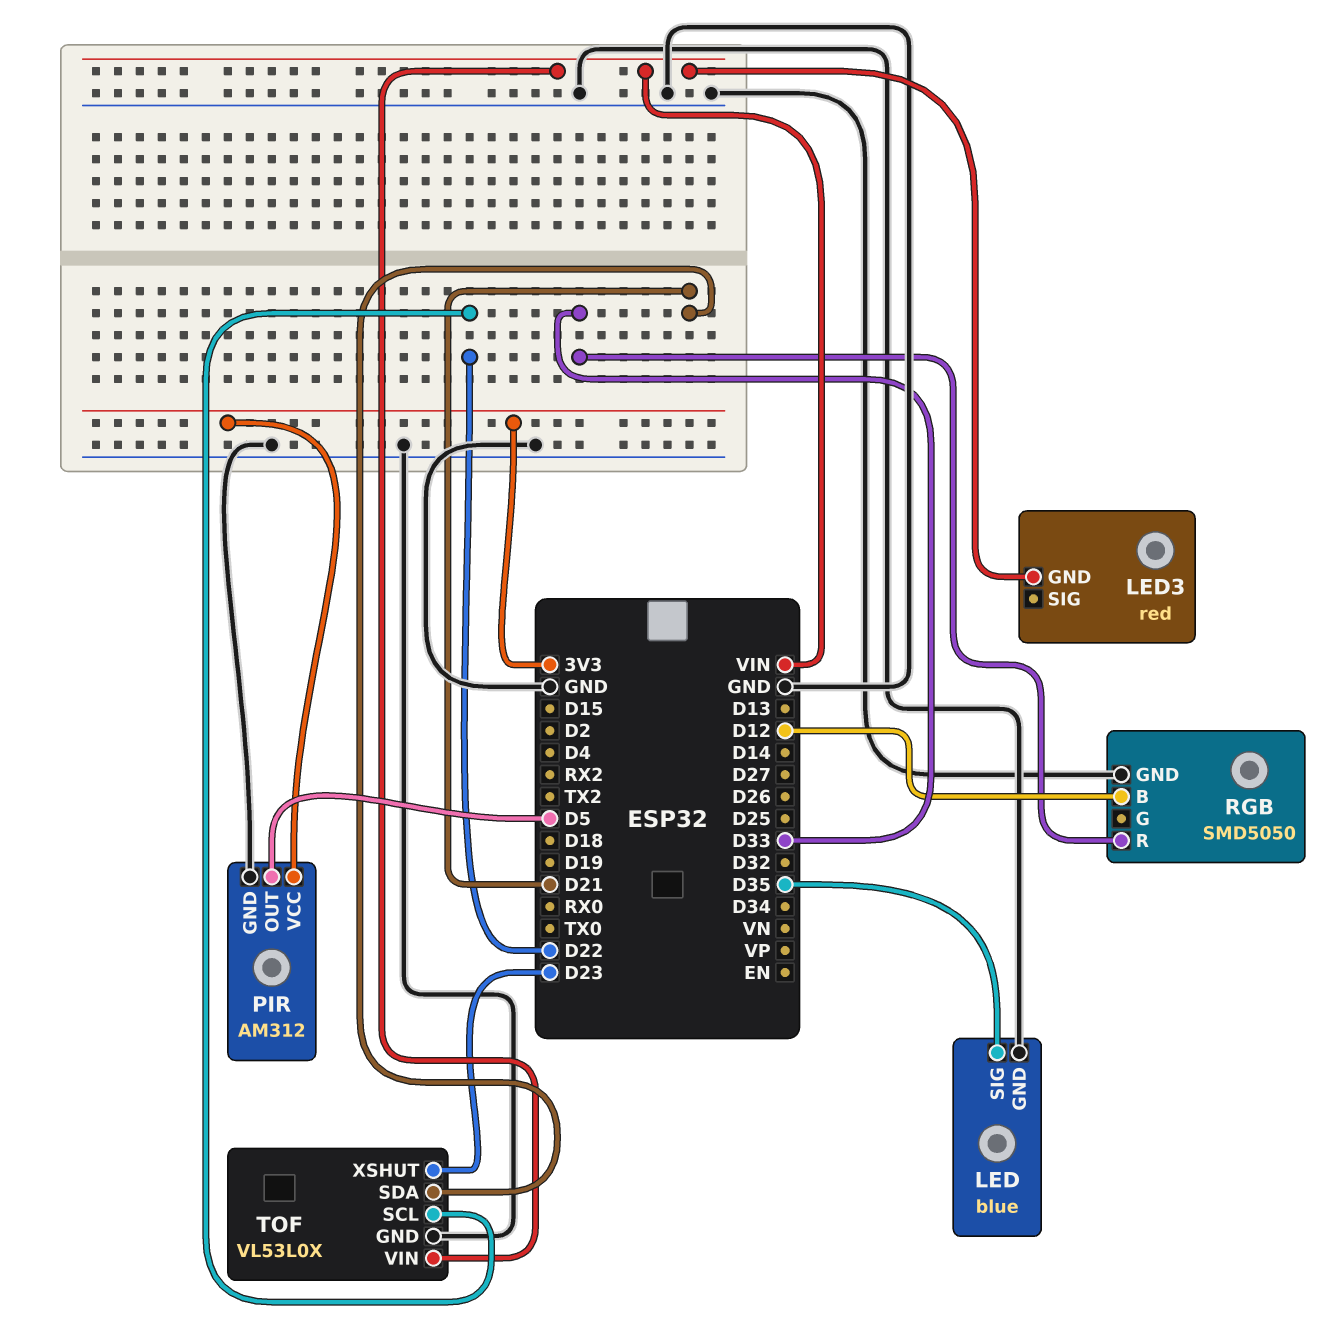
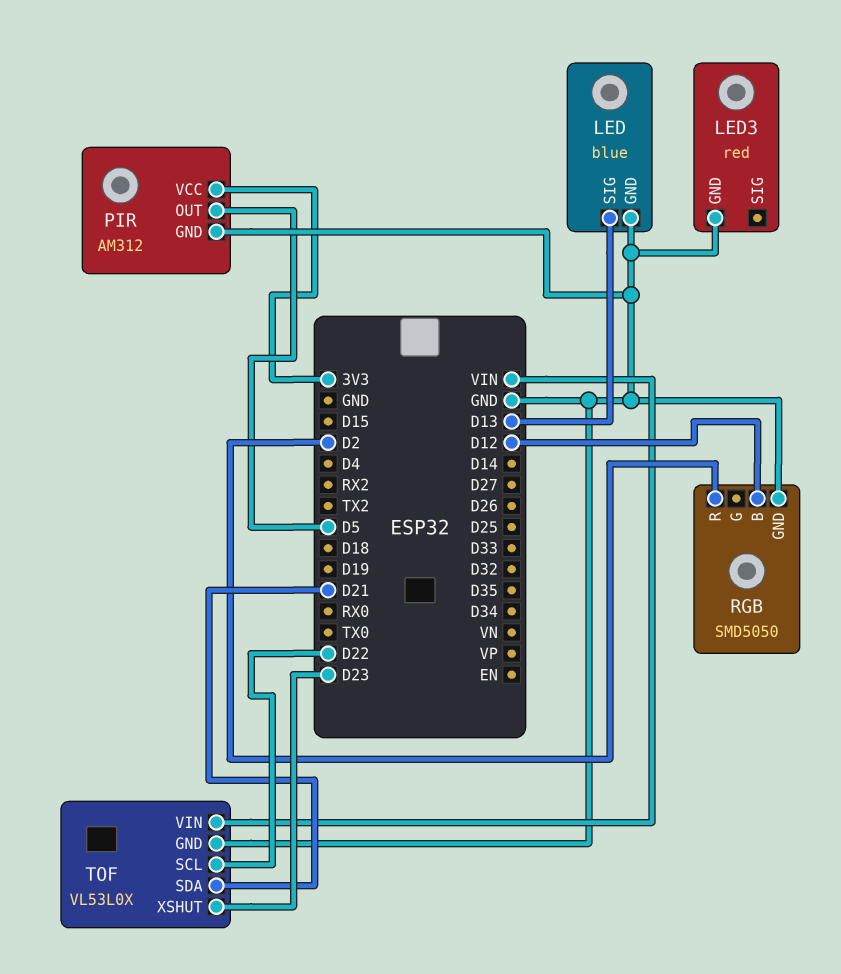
LED pin SIG: D35 -> D13
LED3 pin GND: VIN -> GND
RGB pin R: D33 -> D2

